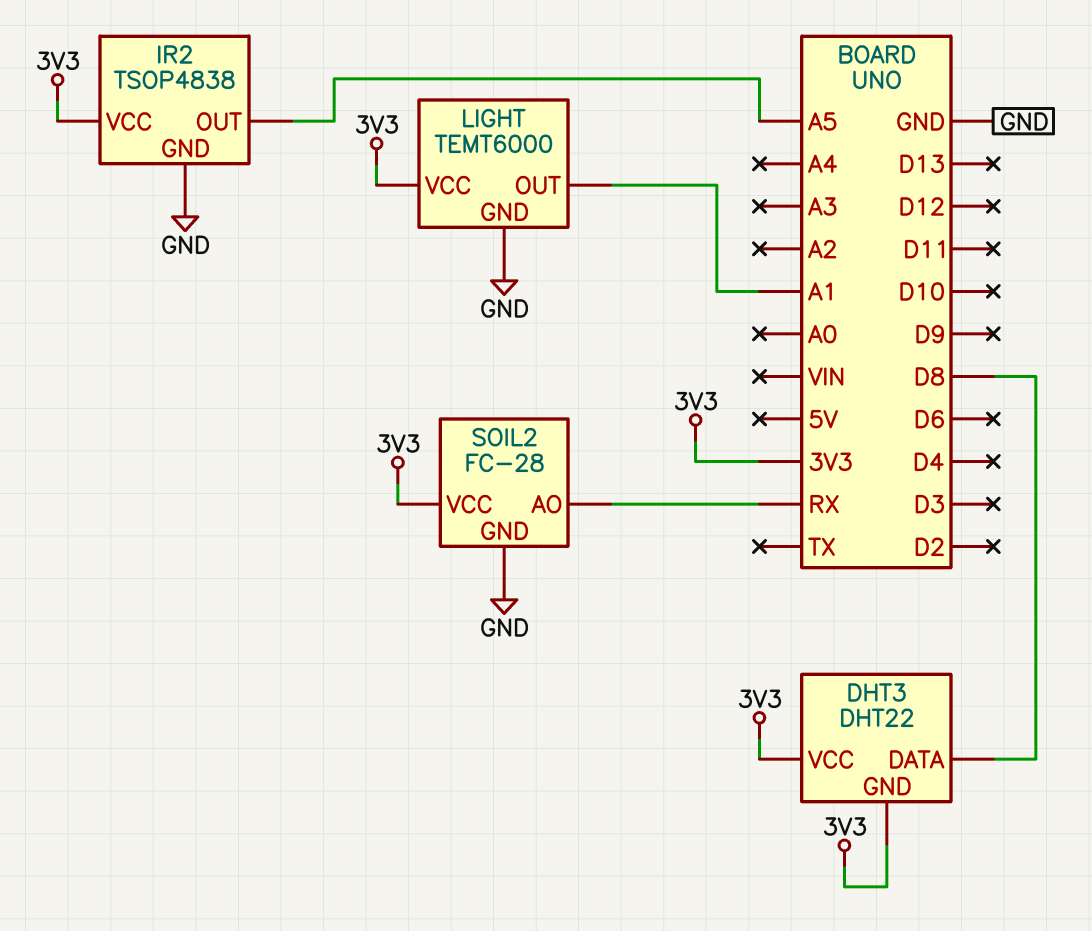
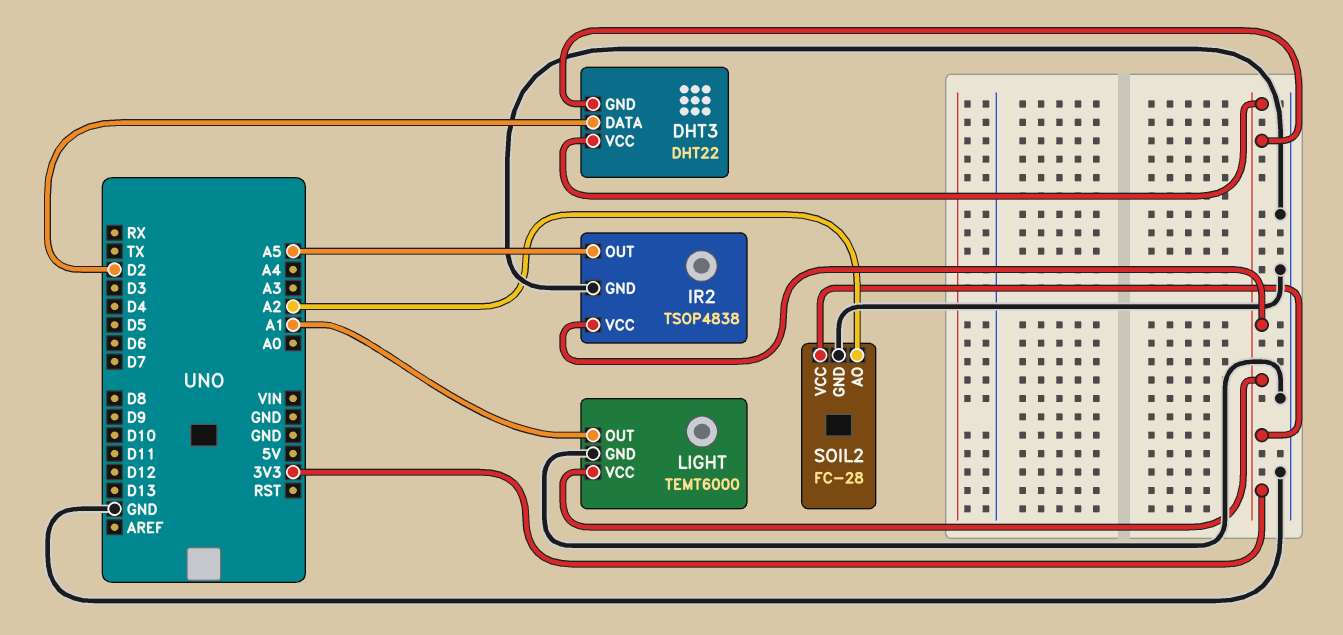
DHT3 pin DATA: D8 -> D2
SOIL2 pin AO: RX -> A2

